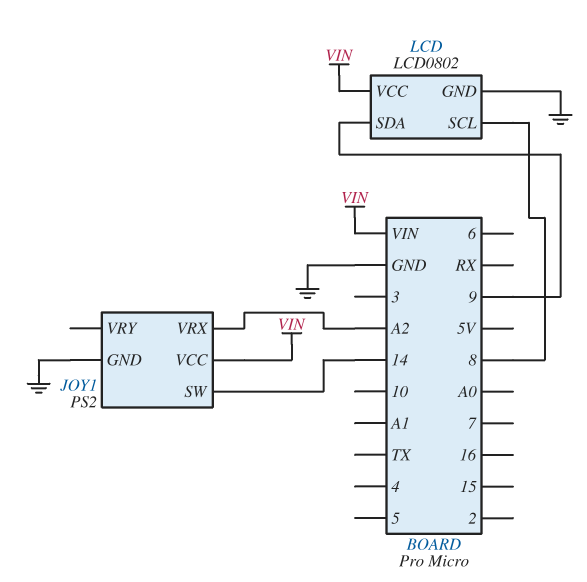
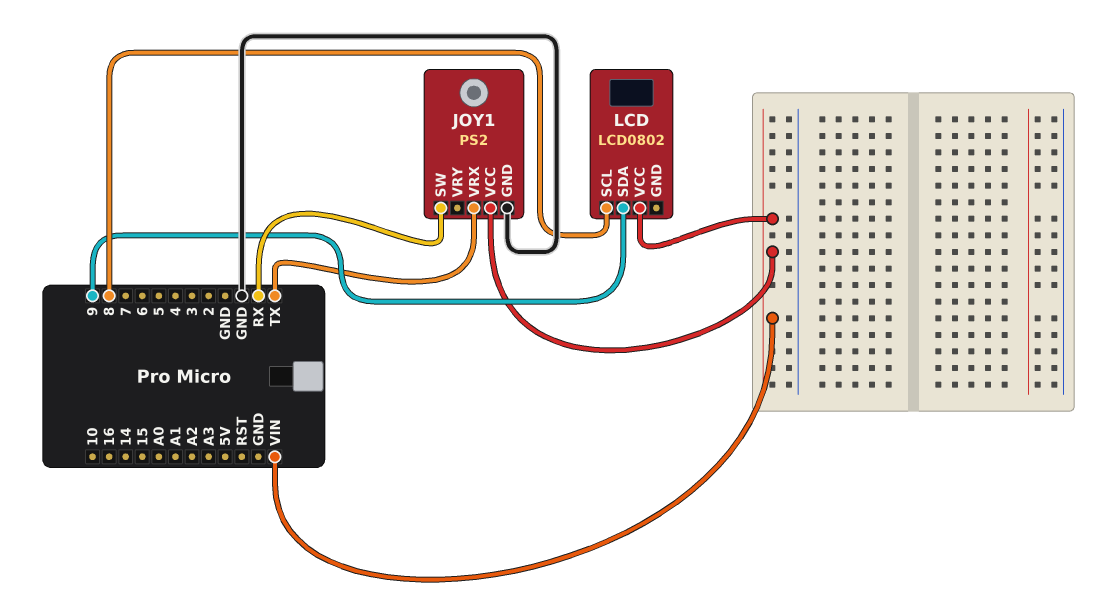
JOY1 pin SW: 14 -> RX
JOY1 pin VRX: A2 -> TX
LCD pin GND: GND -> none

